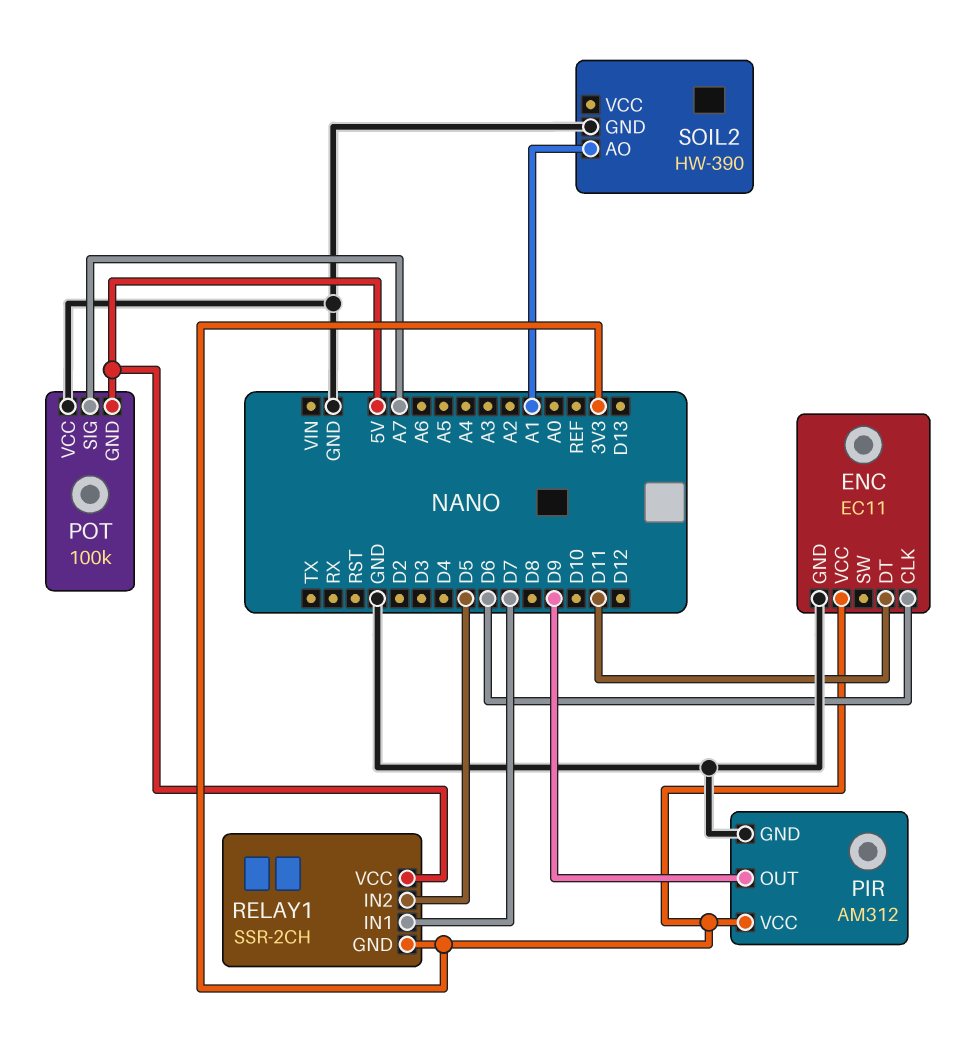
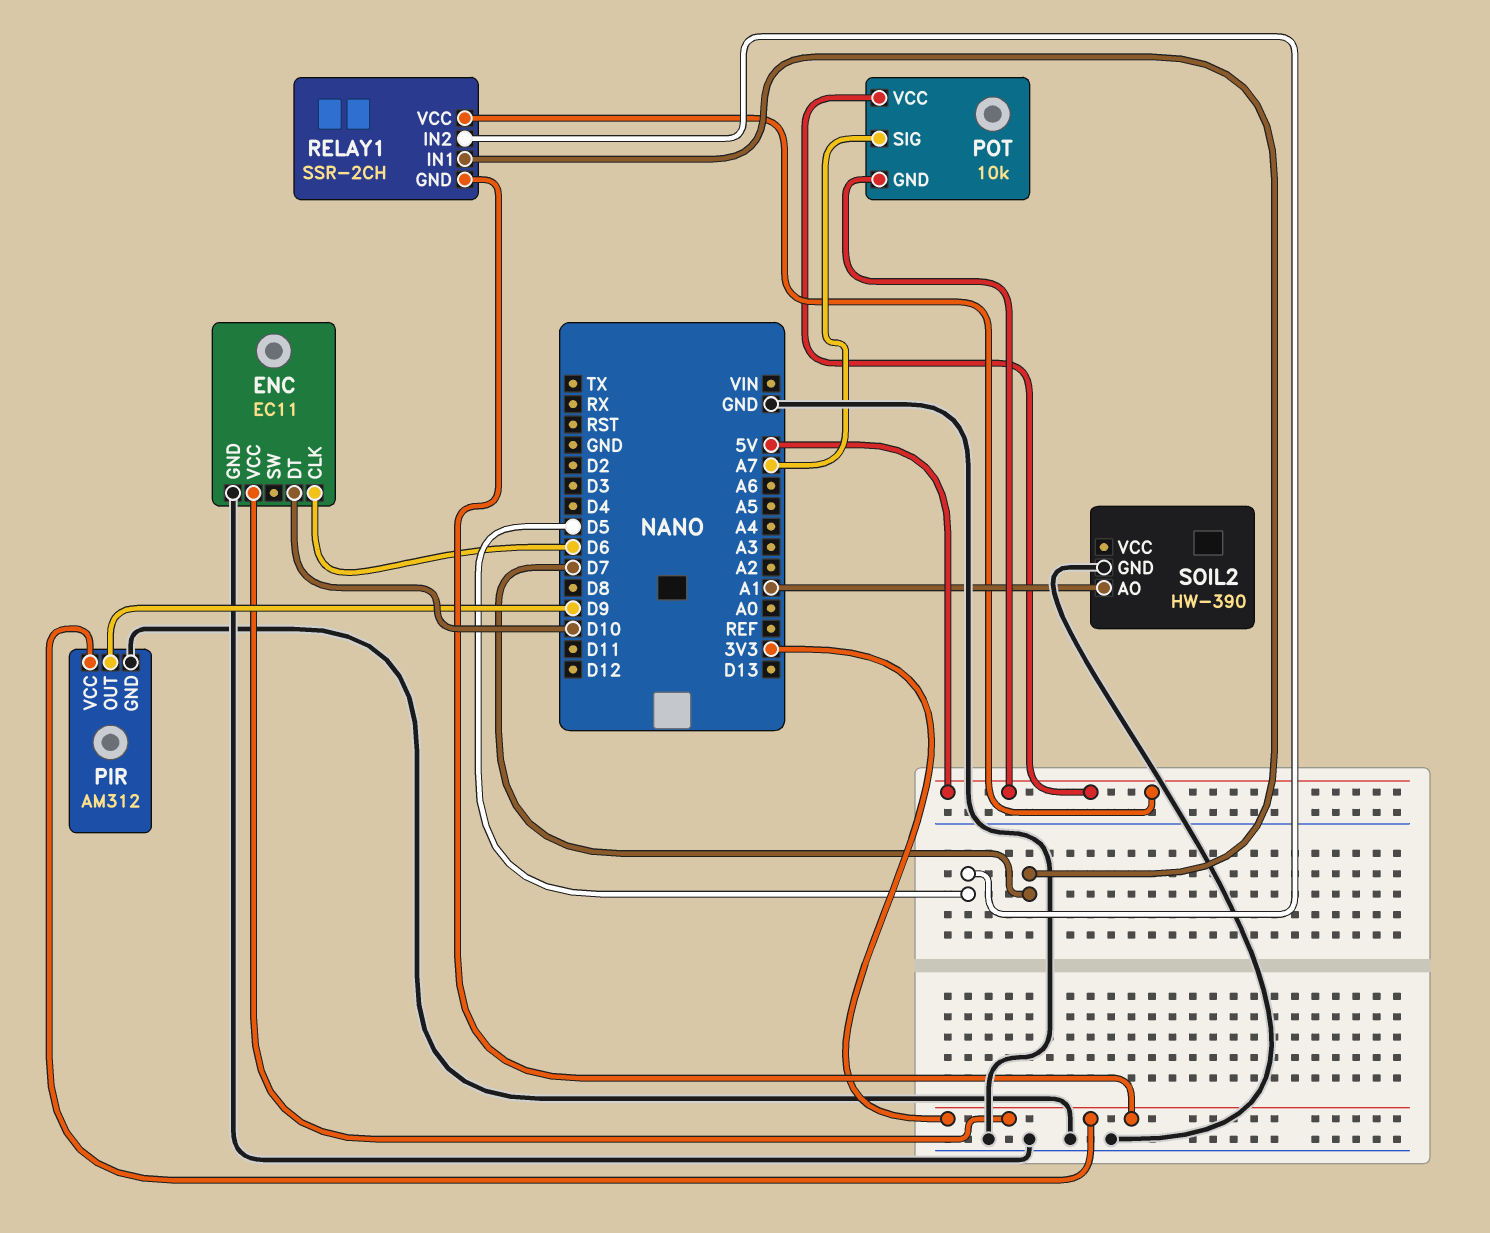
ENC pin DT: D11 -> D10
POT: 100k -> 10k
POT pin VCC: GND -> 5V

